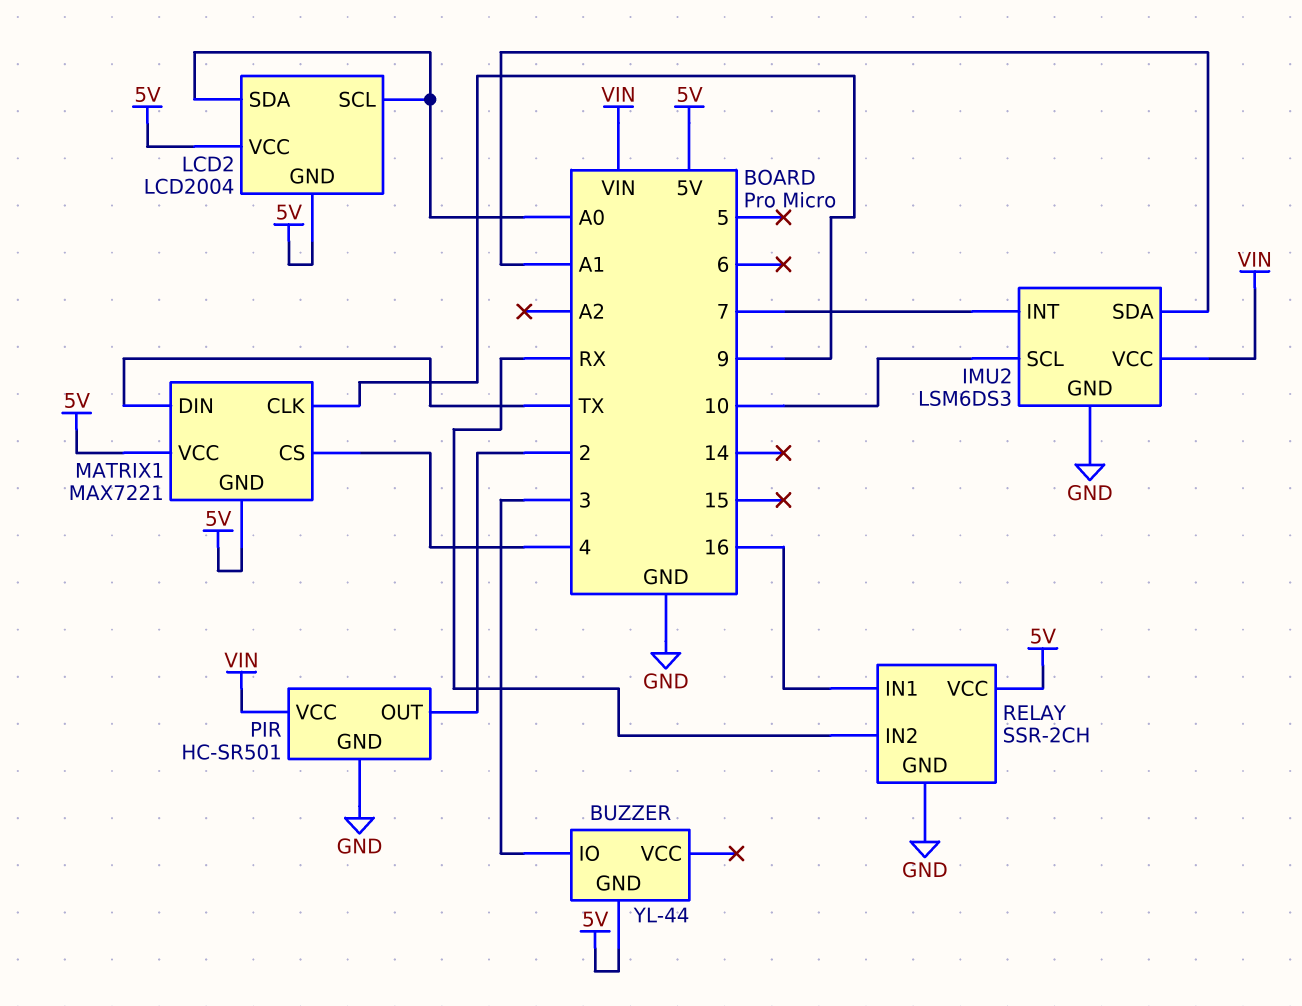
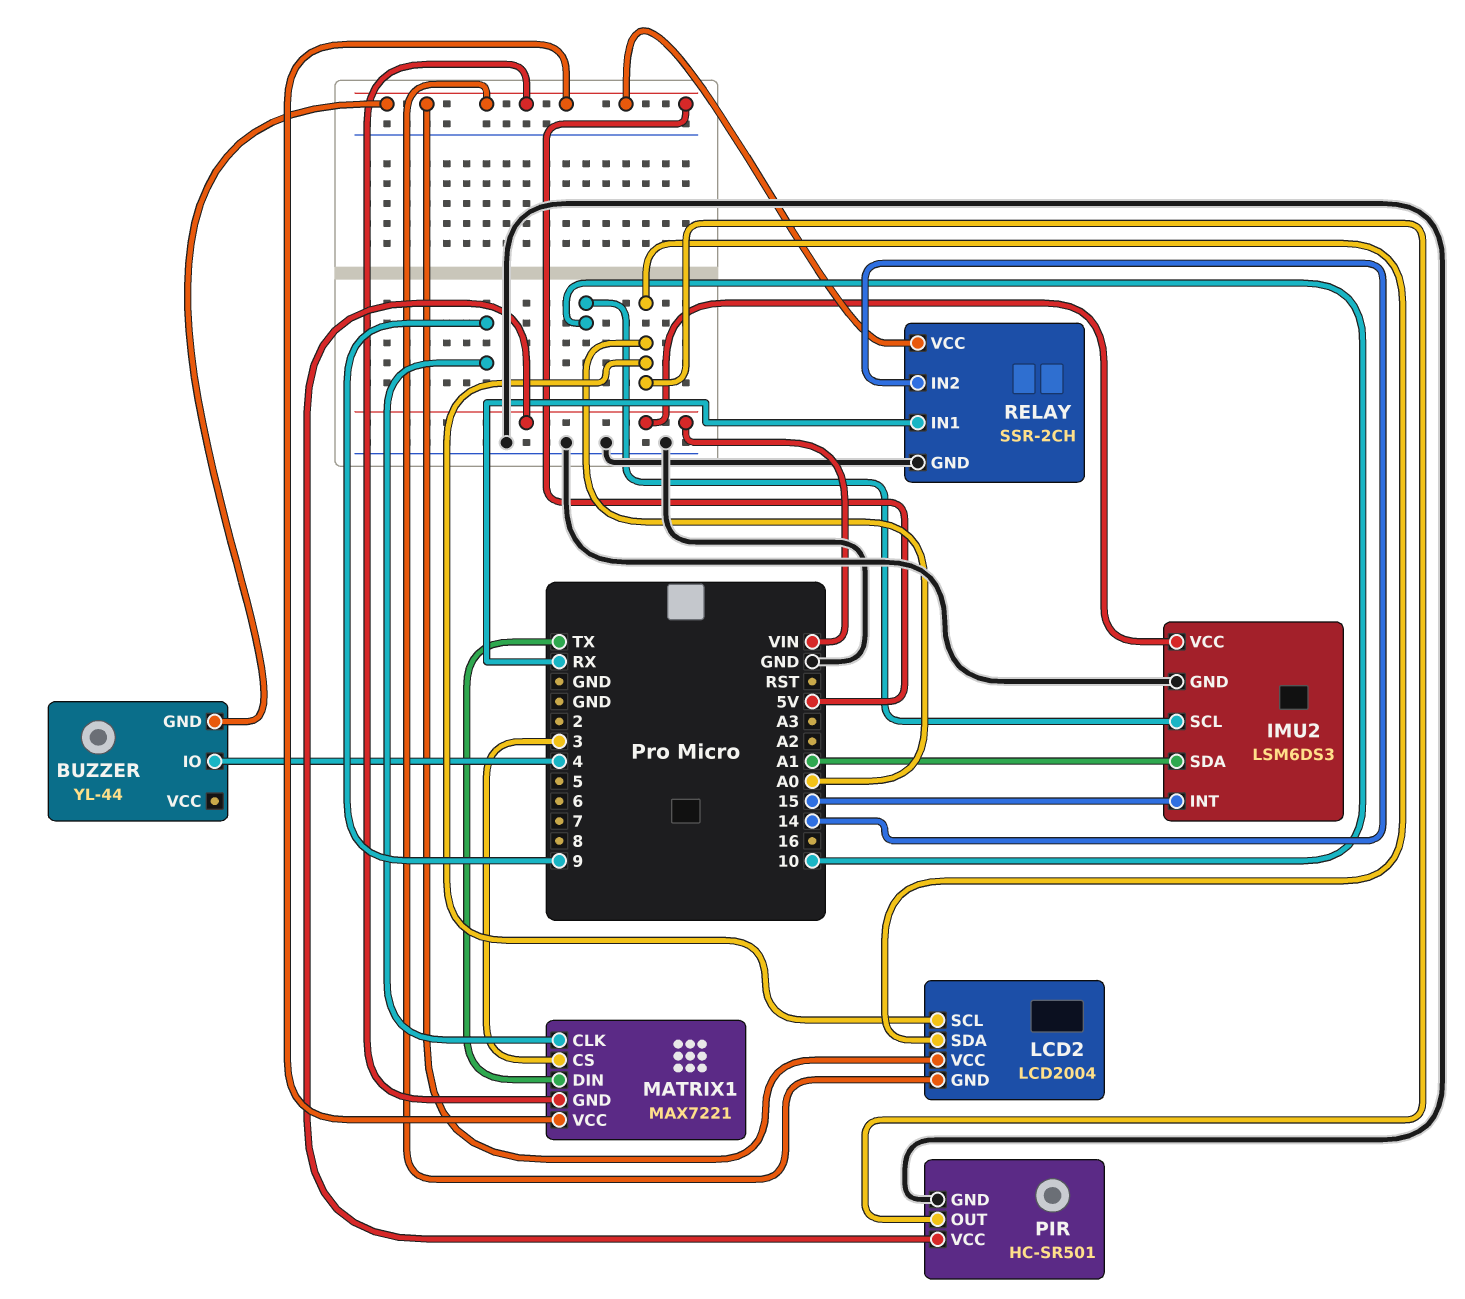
BUZZER pin IO: 3 -> 4
IMU2 pin INT: 7 -> 15
MATRIX1 pin CS: 4 -> 3
PIR pin OUT: 2 -> A0
RELAY pin IN1: 16 -> RX
RELAY pin IN2: RX -> 14

